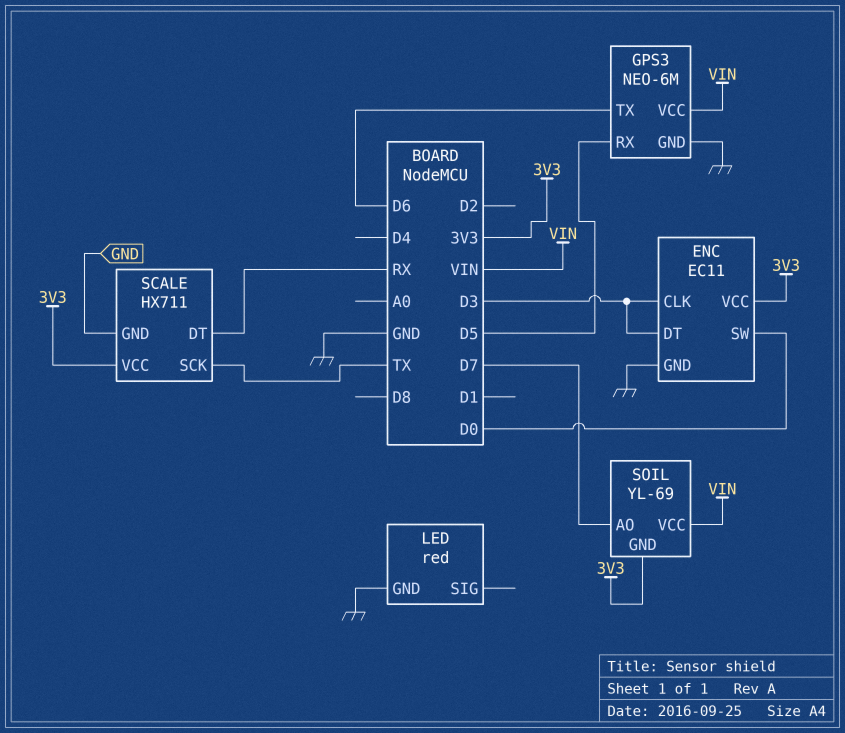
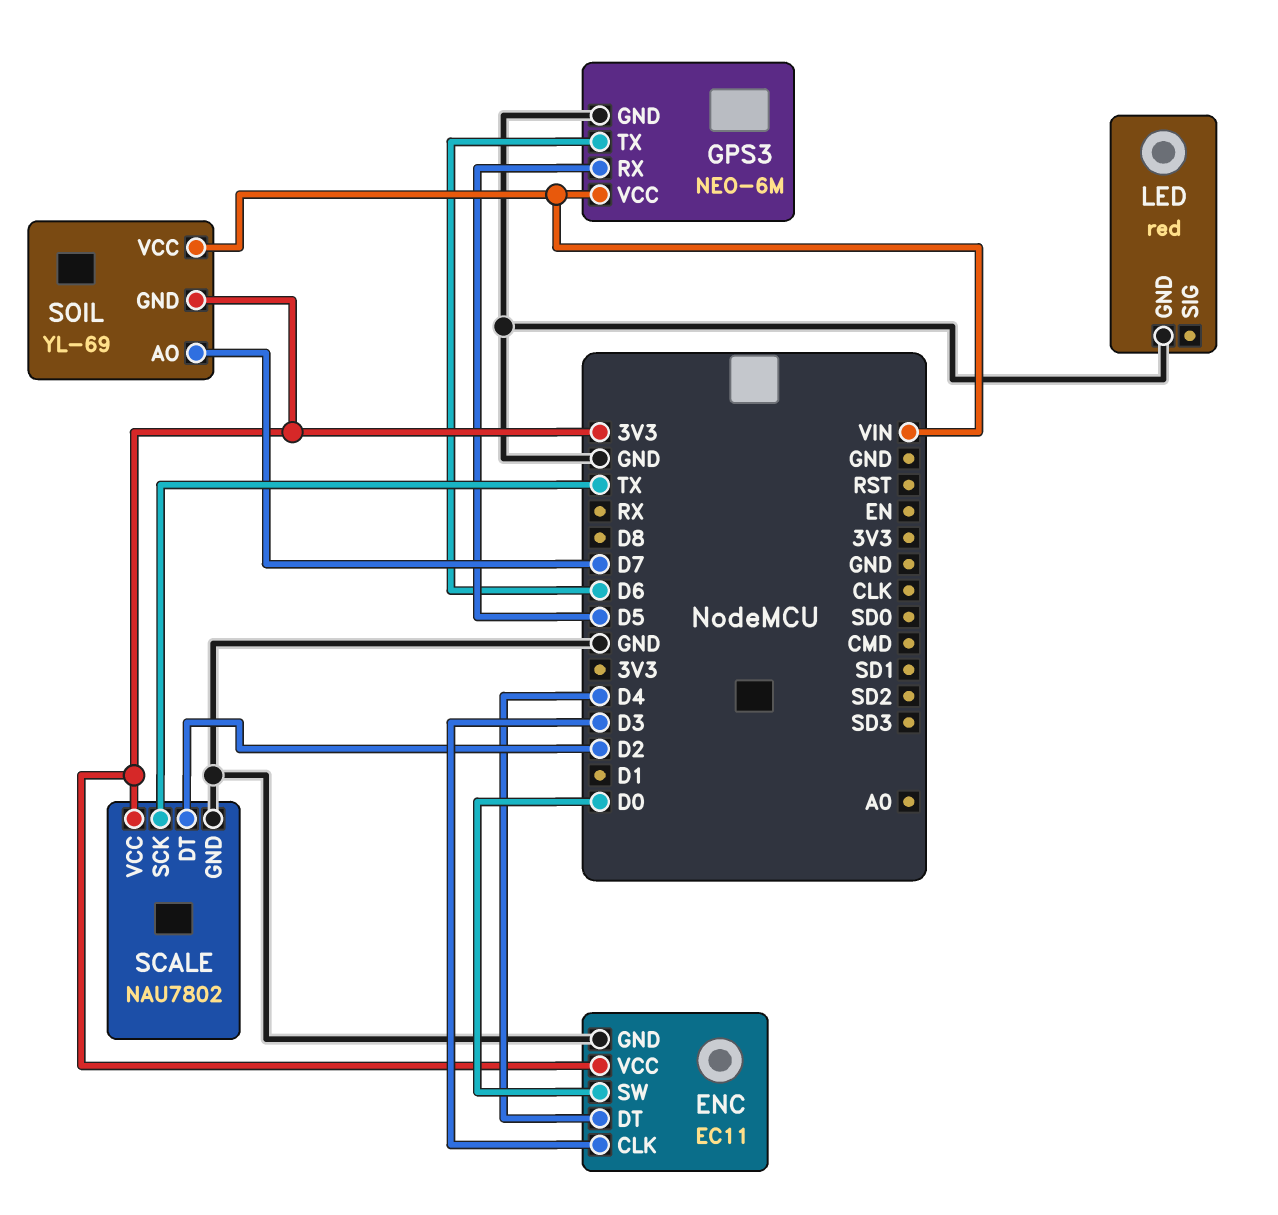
ENC pin DT: D3 -> D4
SCALE: HX711 -> NAU7802
SCALE pin DT: RX -> D2

